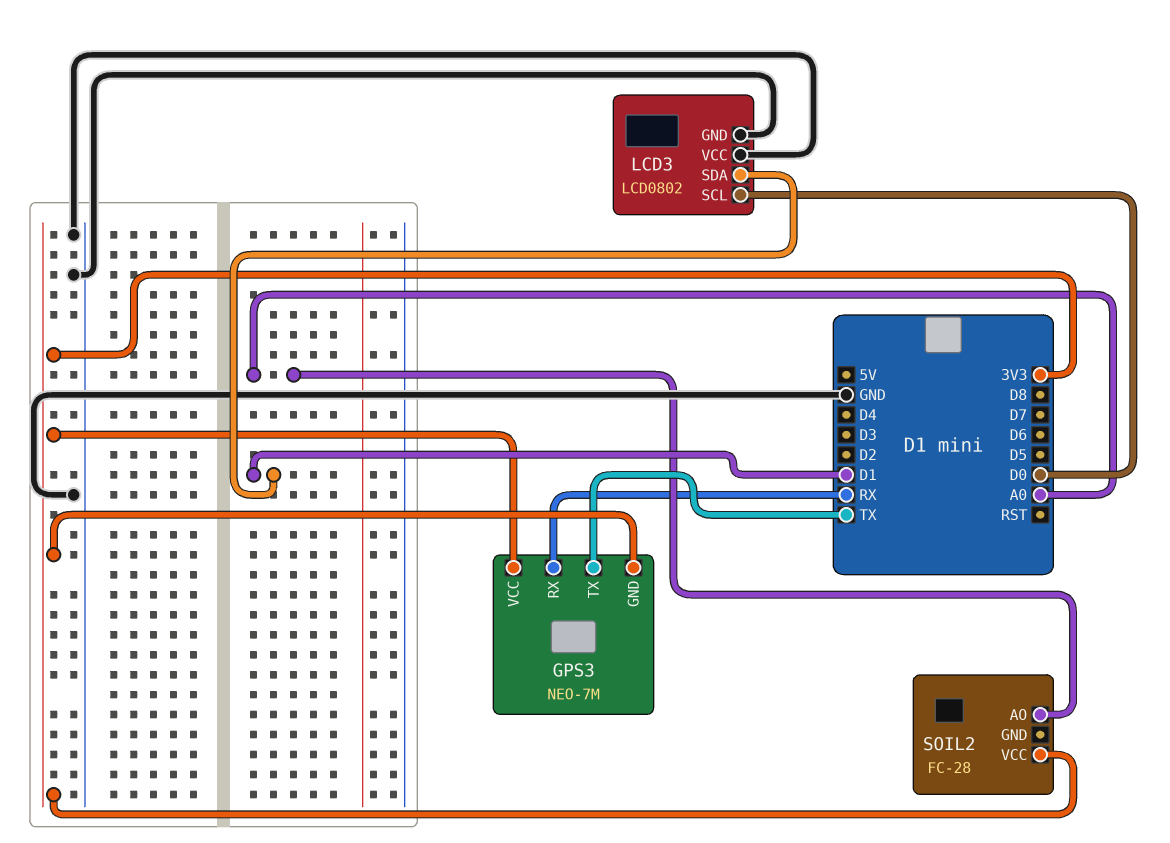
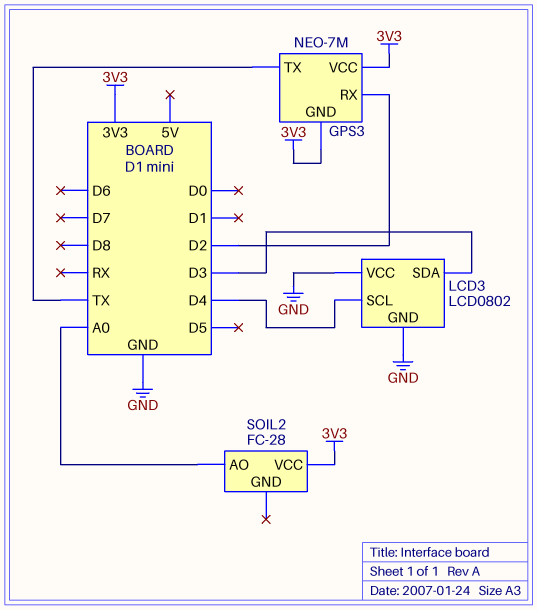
GPS3 pin RX: RX -> D2
LCD3 pin SCL: D0 -> D4
LCD3 pin SDA: D1 -> D3

